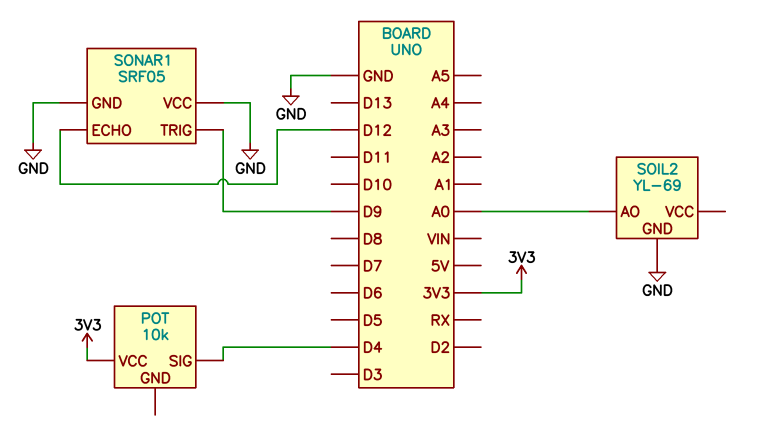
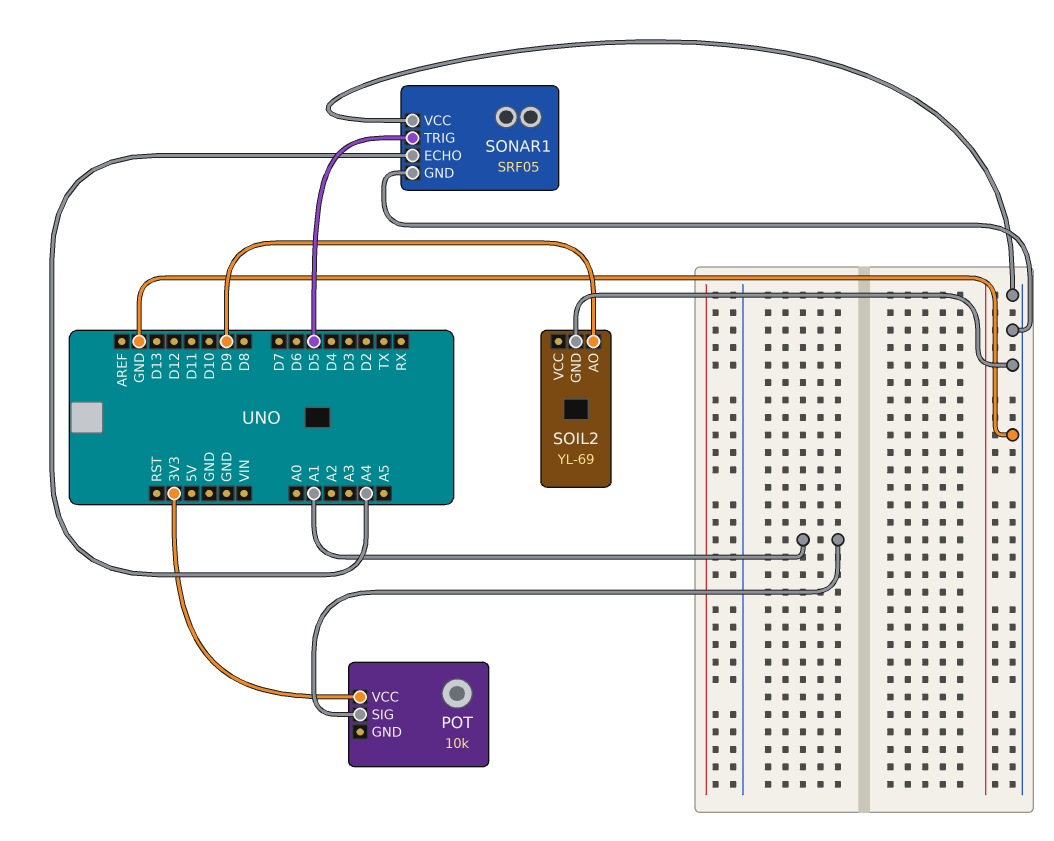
POT pin SIG: D4 -> A1
SOIL2 pin AO: A0 -> D9
SONAR1 pin ECHO: D12 -> A4
SONAR1 pin TRIG: D9 -> D5

